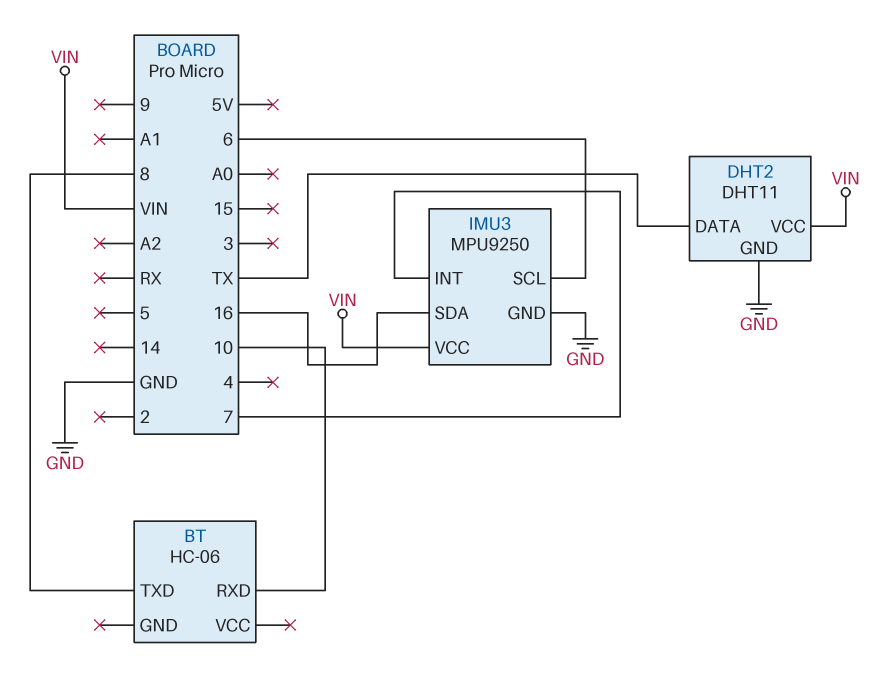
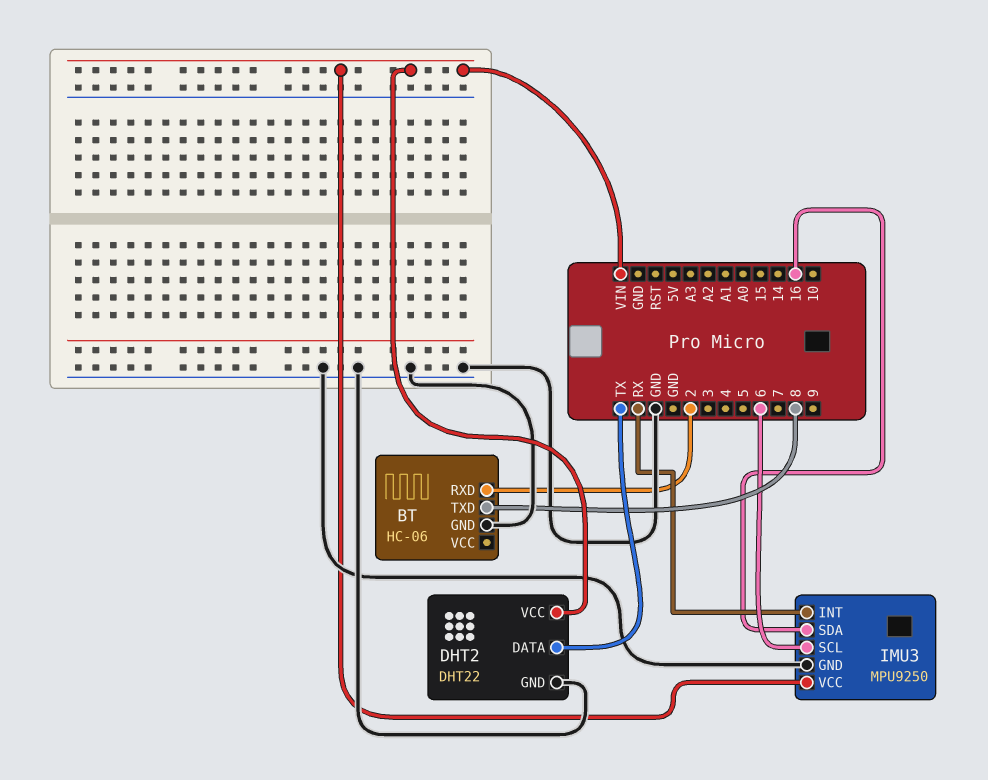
BT pin GND: none -> GND
BT pin RXD: 10 -> 2
DHT2: DHT11 -> DHT22
IMU3 pin INT: 7 -> RX

